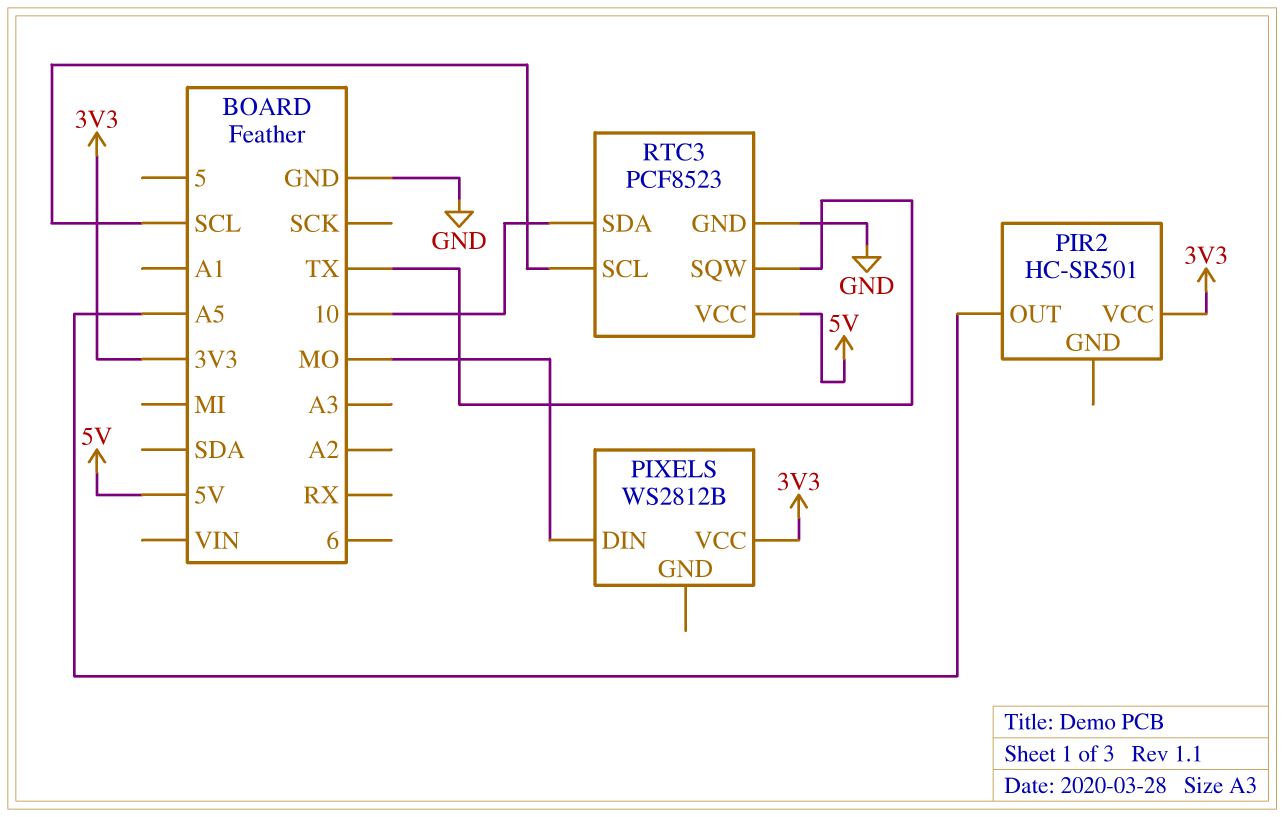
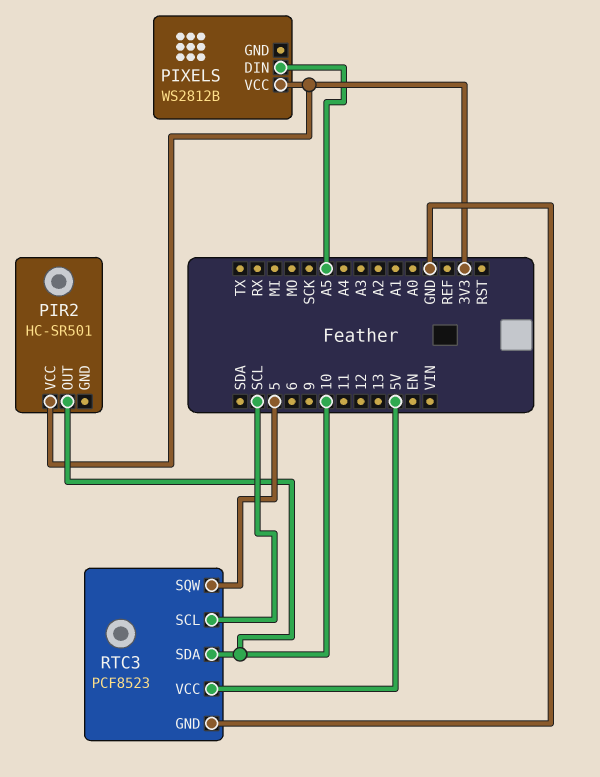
PIR2 pin OUT: A5 -> 10
PIXELS pin DIN: MO -> A5
RTC3 pin SQW: TX -> 5

